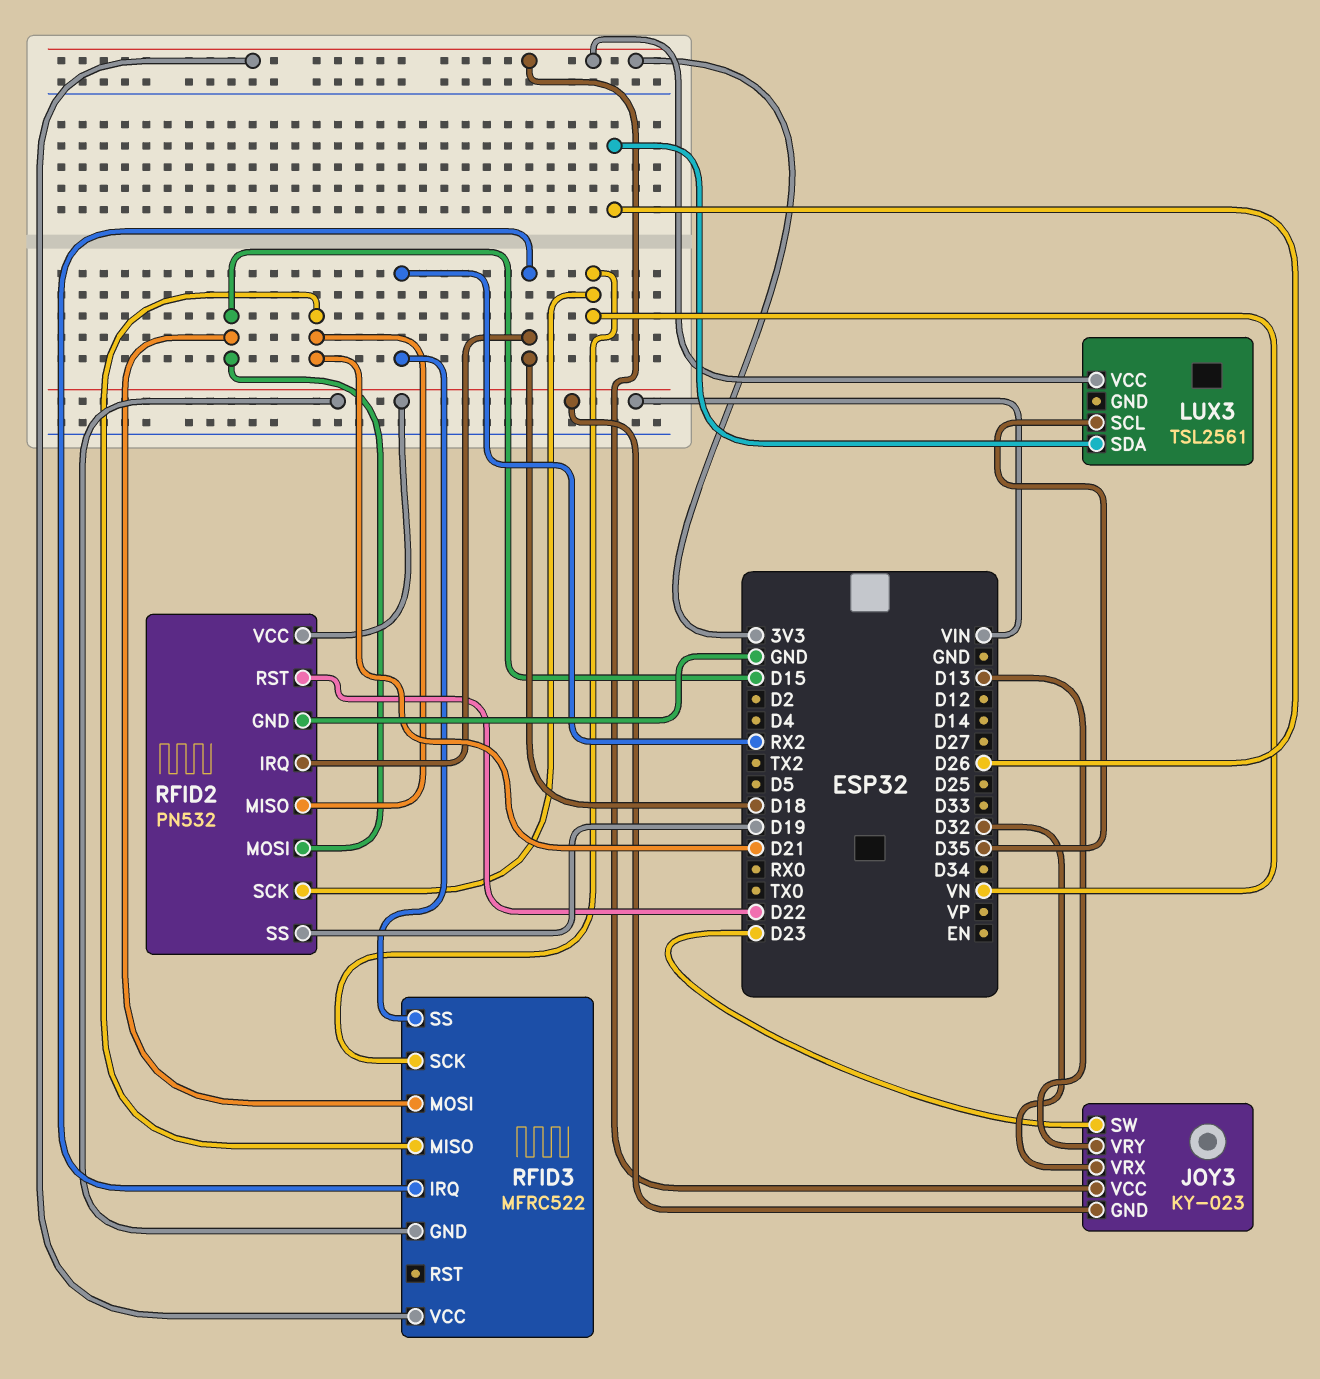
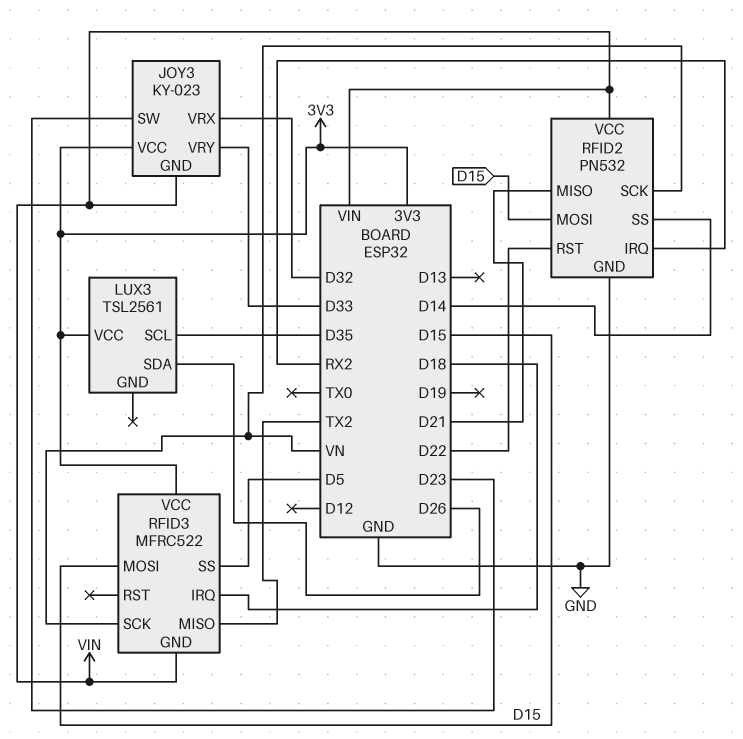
JOY3 pin VRY: D13 -> D33
RFID2 pin IRQ: D18 -> RX2
RFID2 pin SS: D19 -> D14
RFID3 pin MISO: D21 -> TX2
RFID3 pin SS: RX2 -> D5

